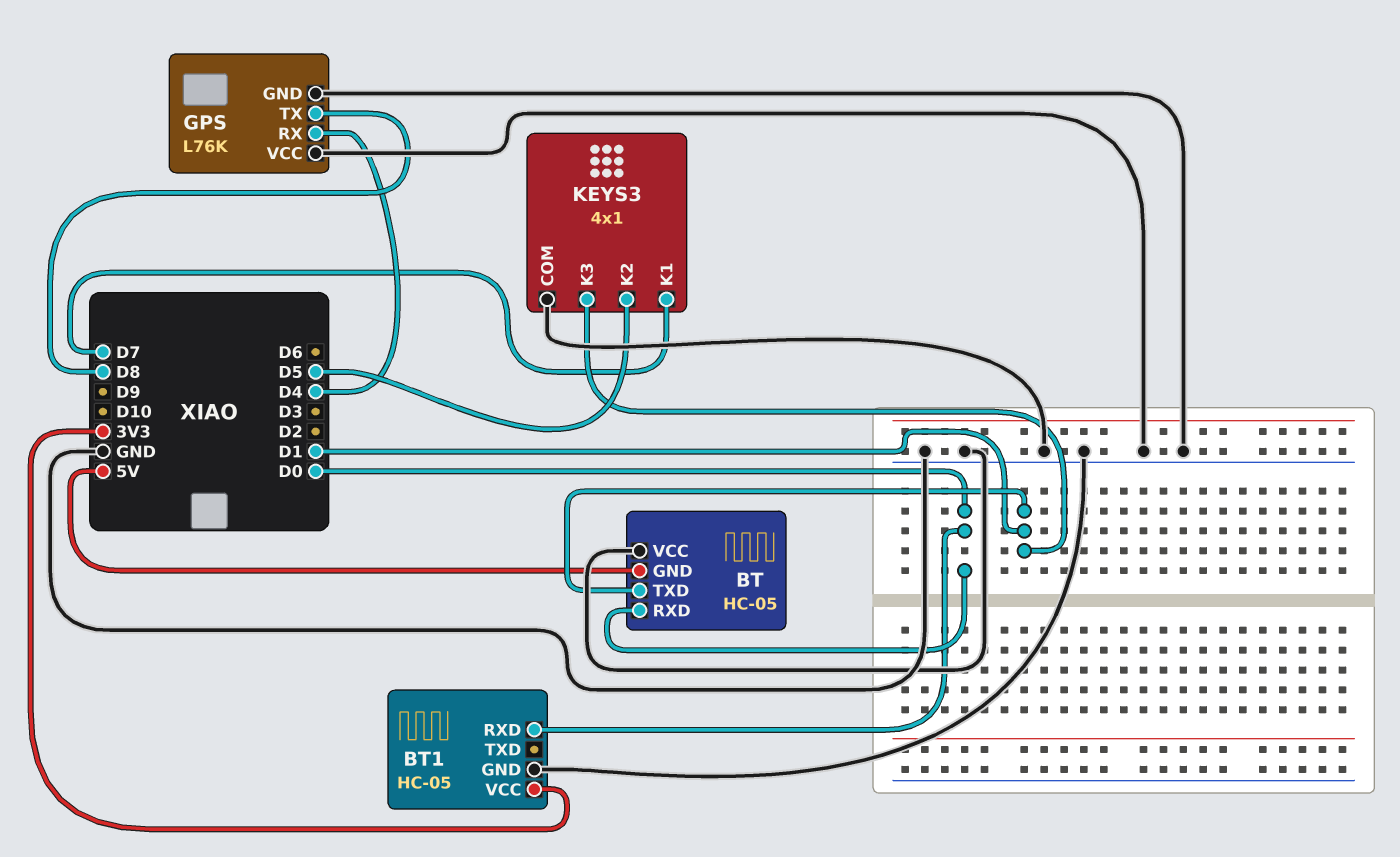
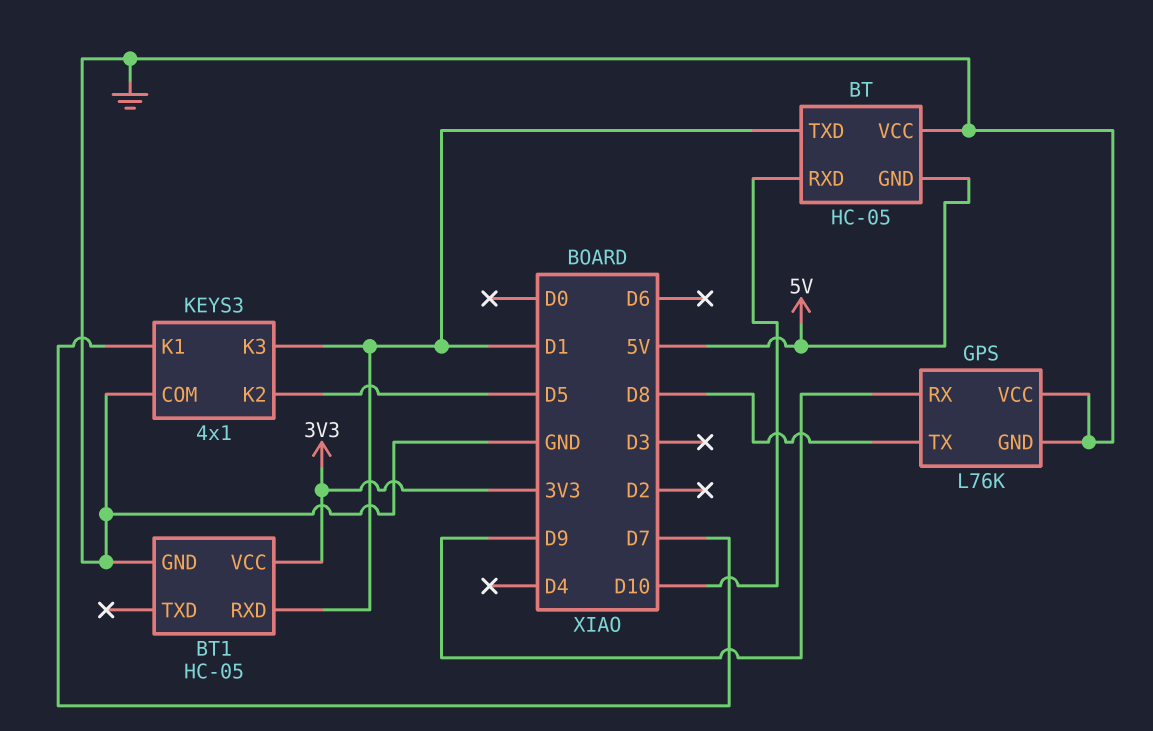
BT pin RXD: D0 -> D10
BT1 pin RXD: D0 -> D1
GPS pin RX: D4 -> D9

